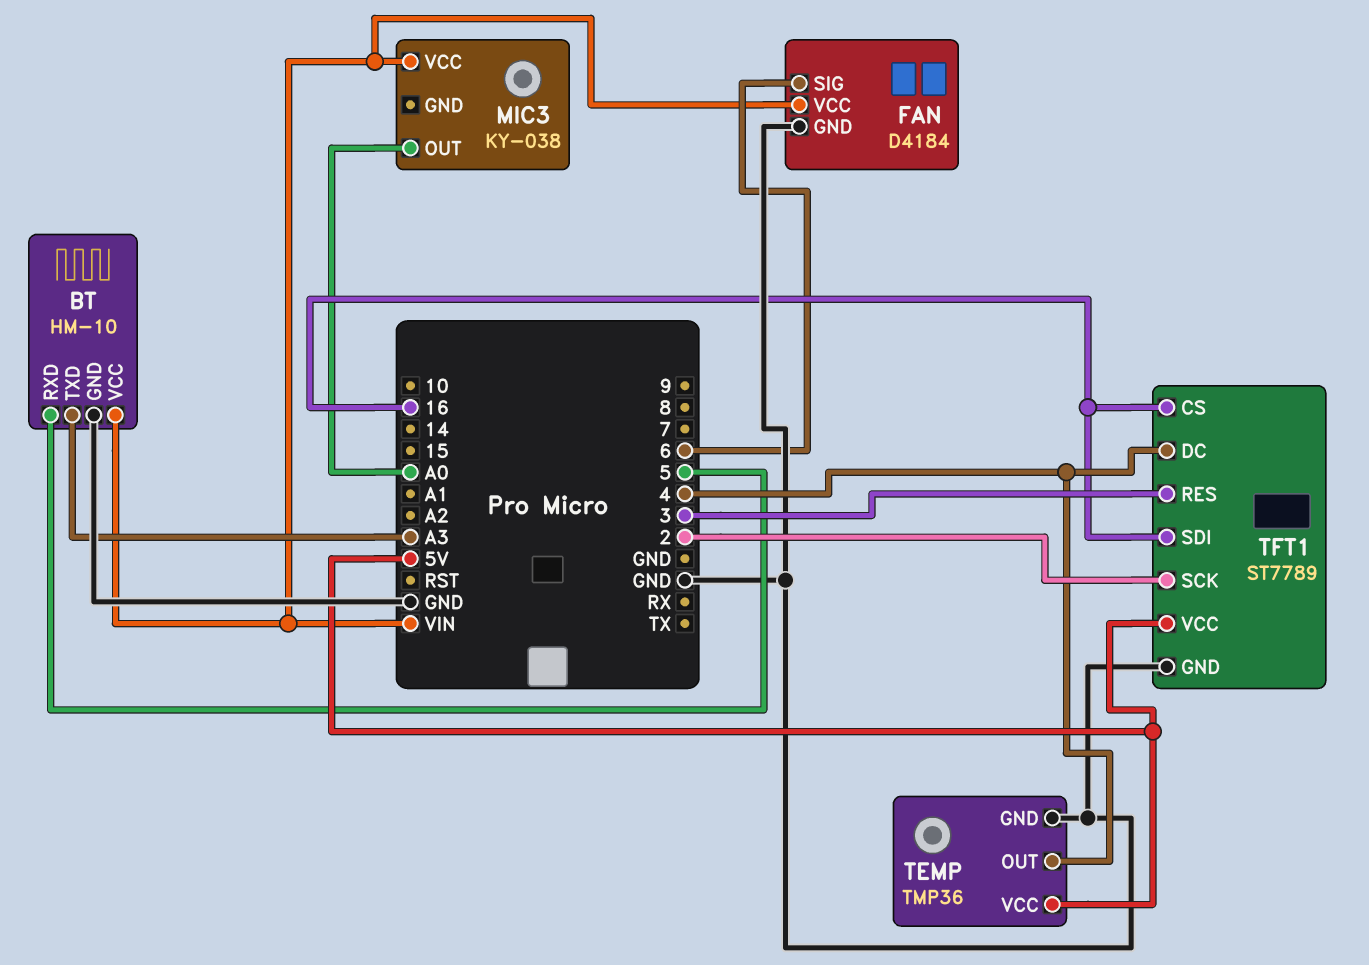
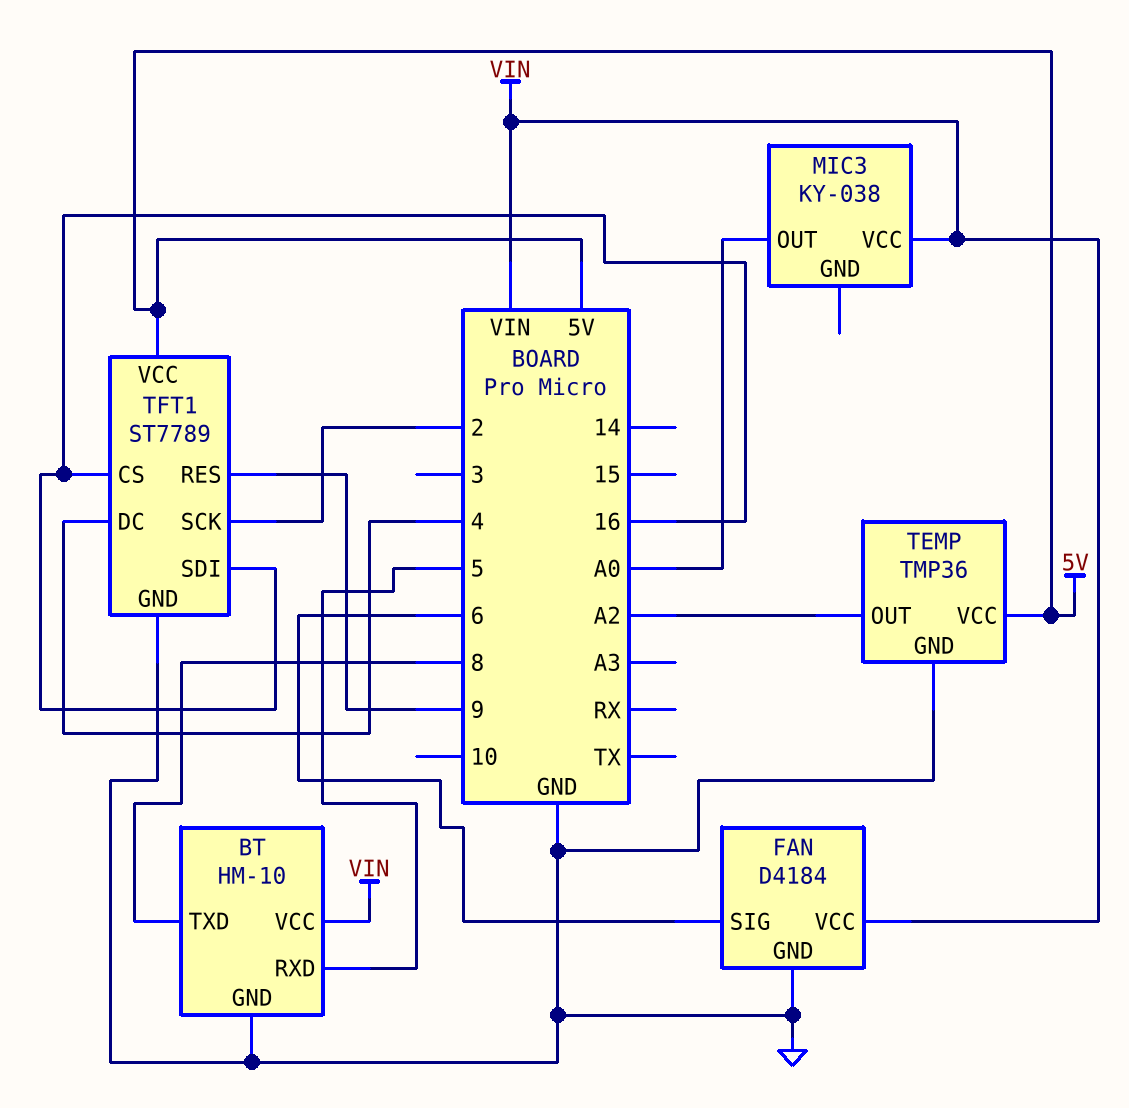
BT pin TXD: A3 -> 8
TEMP pin OUT: 4 -> A2
TFT1 pin RES: 3 -> 9

